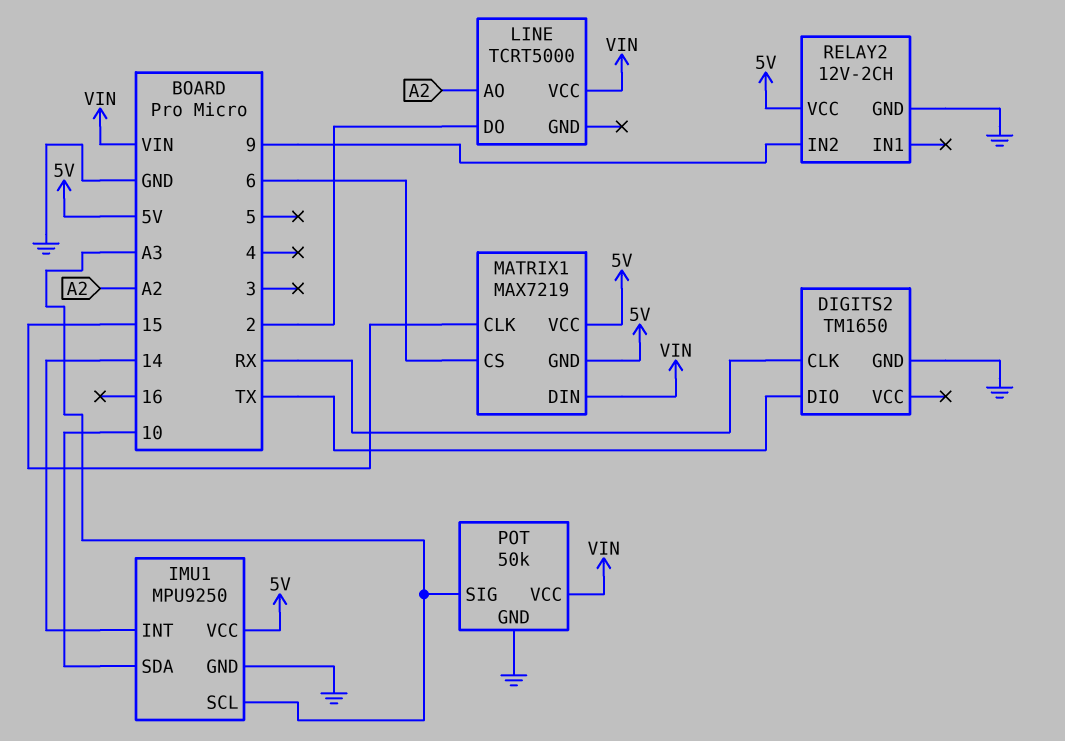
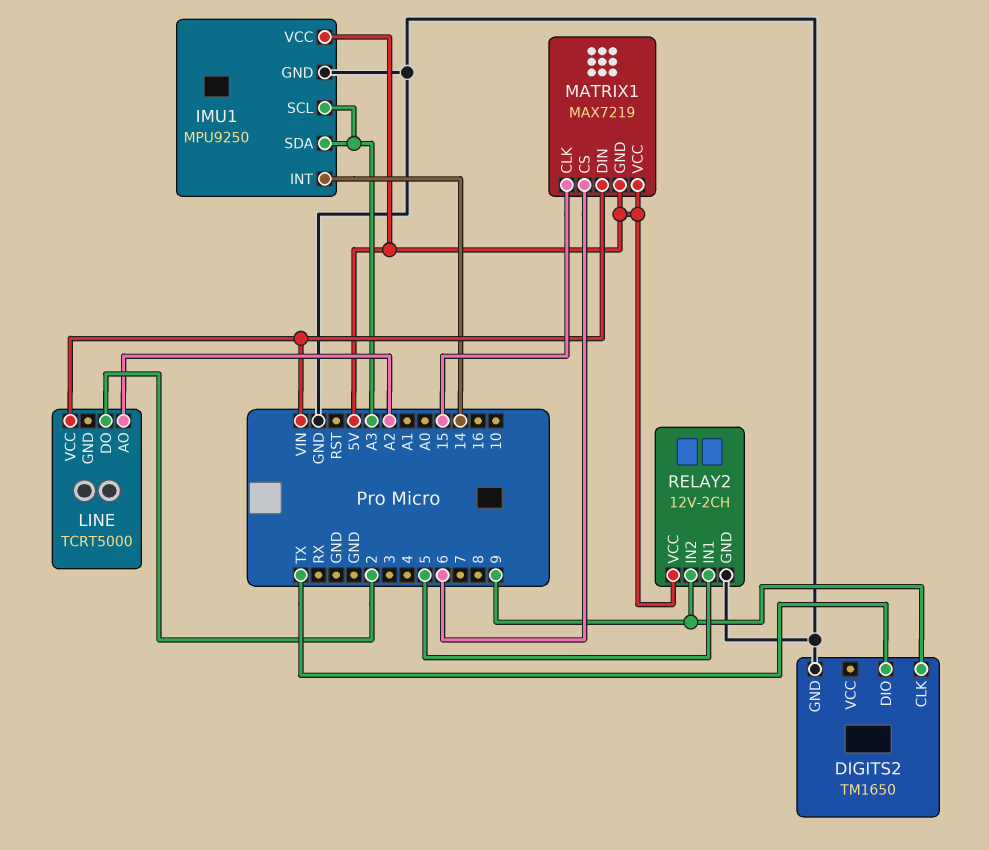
DIGITS2 pin CLK: RX -> 9
IMU1 pin SDA: 10 -> A3
POT: 50k -> none
POT pin GND: GND -> none
POT pin SIG: A3 -> none
POT pin VCC: VIN -> none
RELAY2 pin IN1: none -> 5

